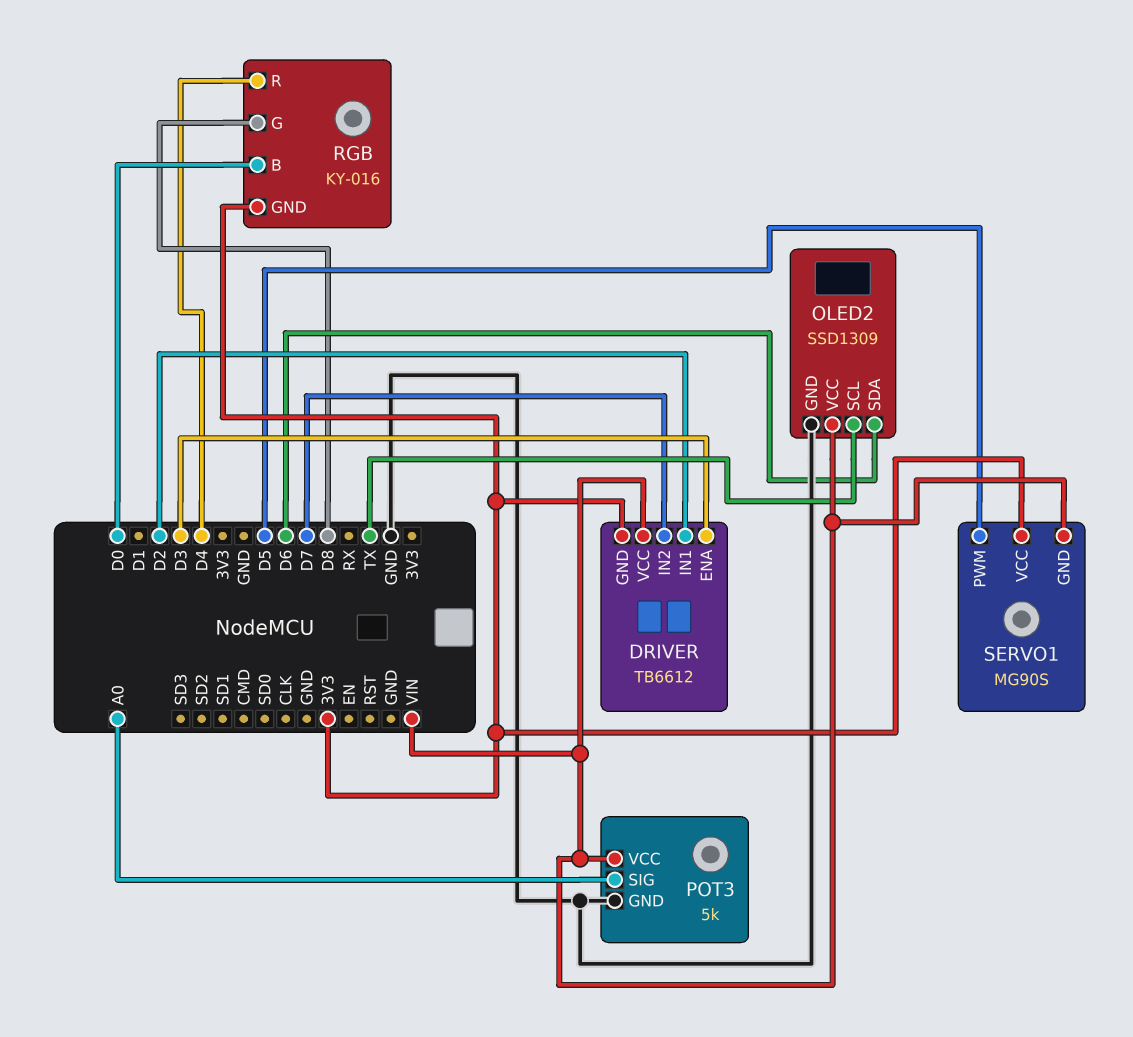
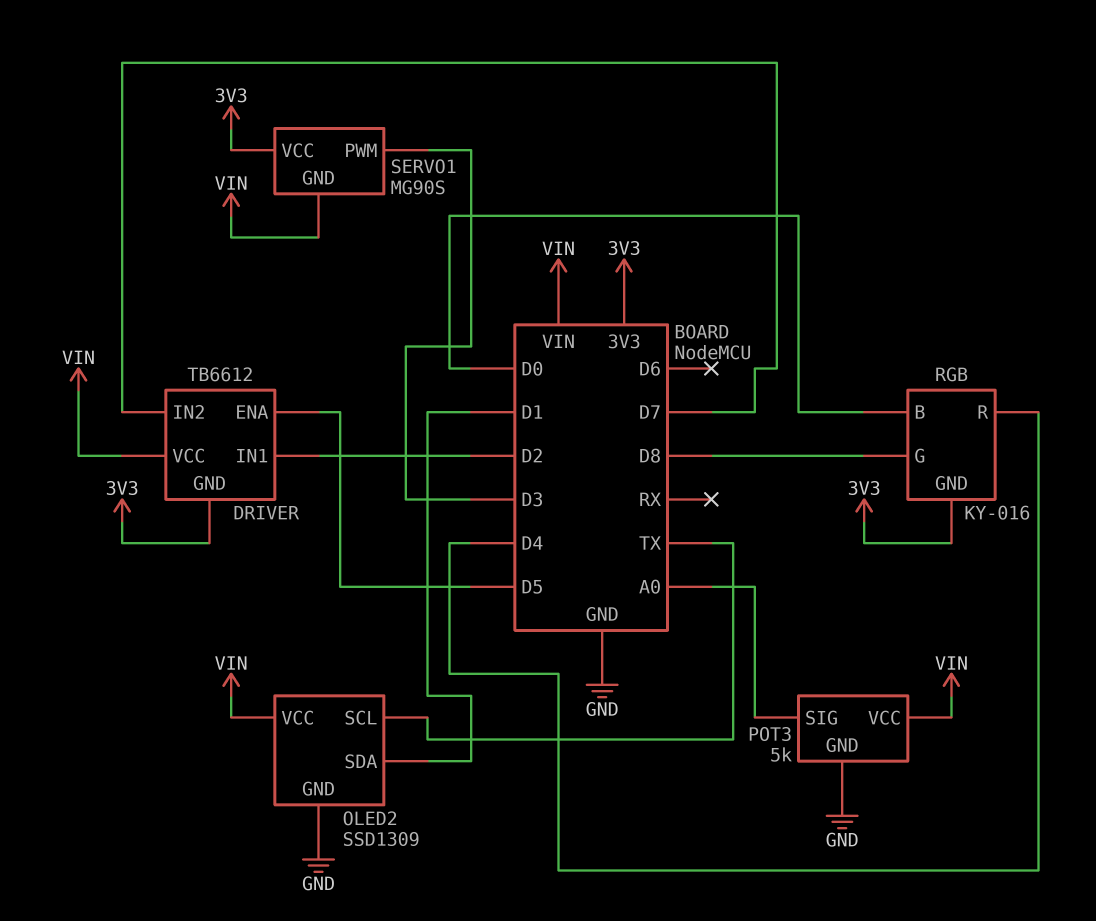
DRIVER pin ENA: D3 -> D5
OLED2 pin SDA: D6 -> D1
SERVO1 pin PWM: D5 -> D3

